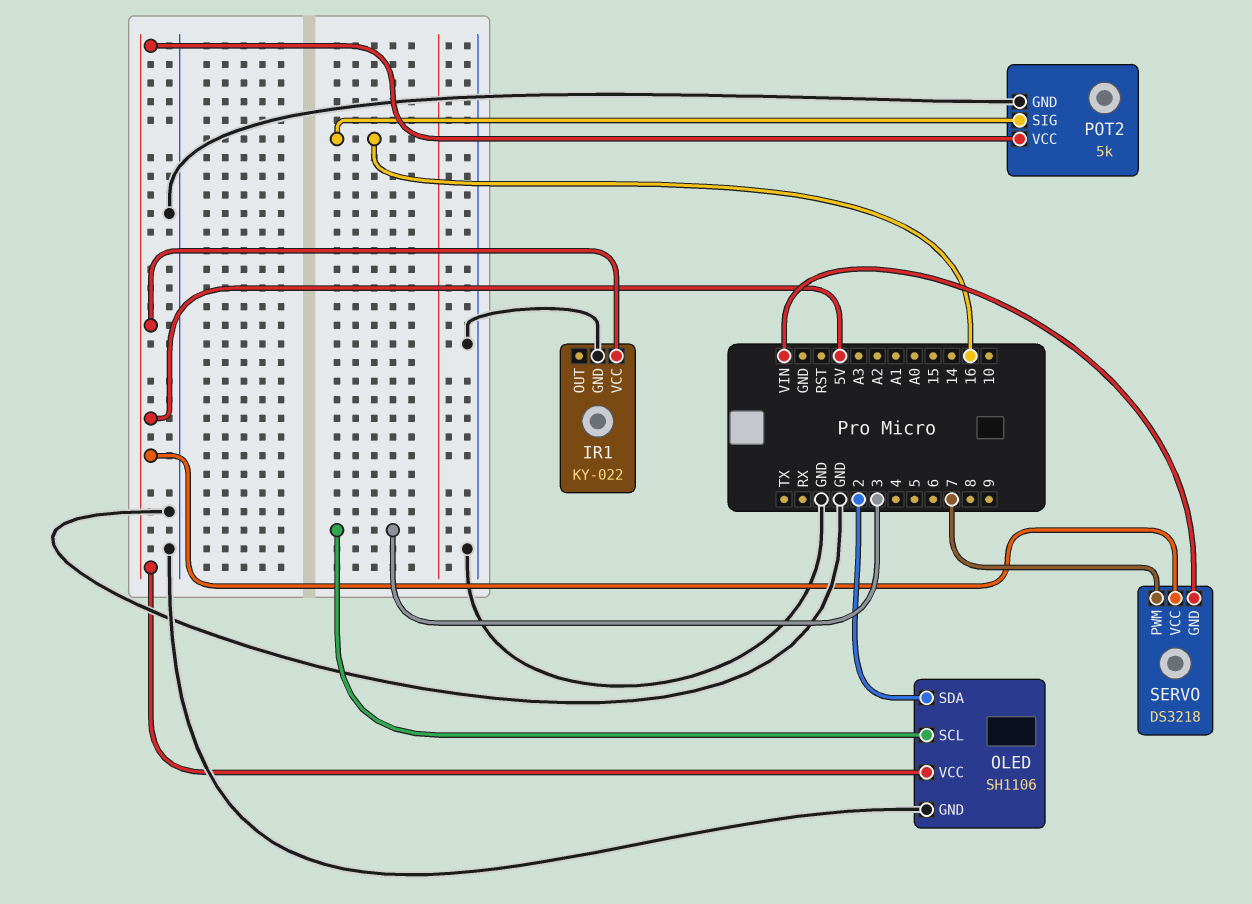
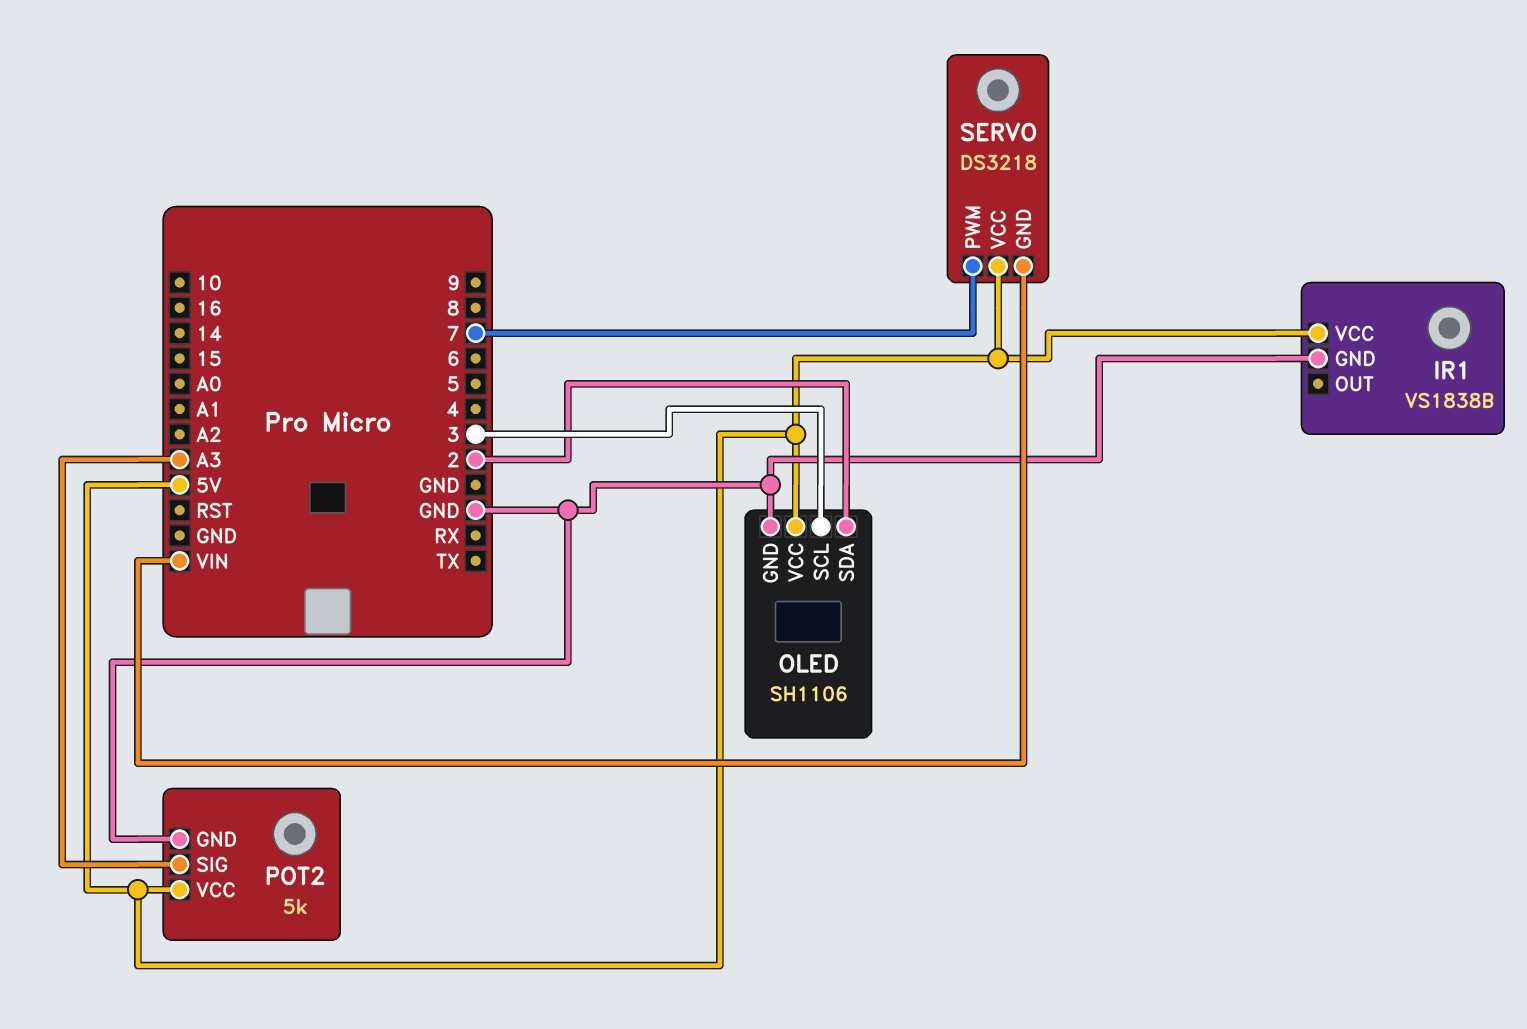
IR1: KY-022 -> VS1838B
POT2 pin SIG: 16 -> A3

